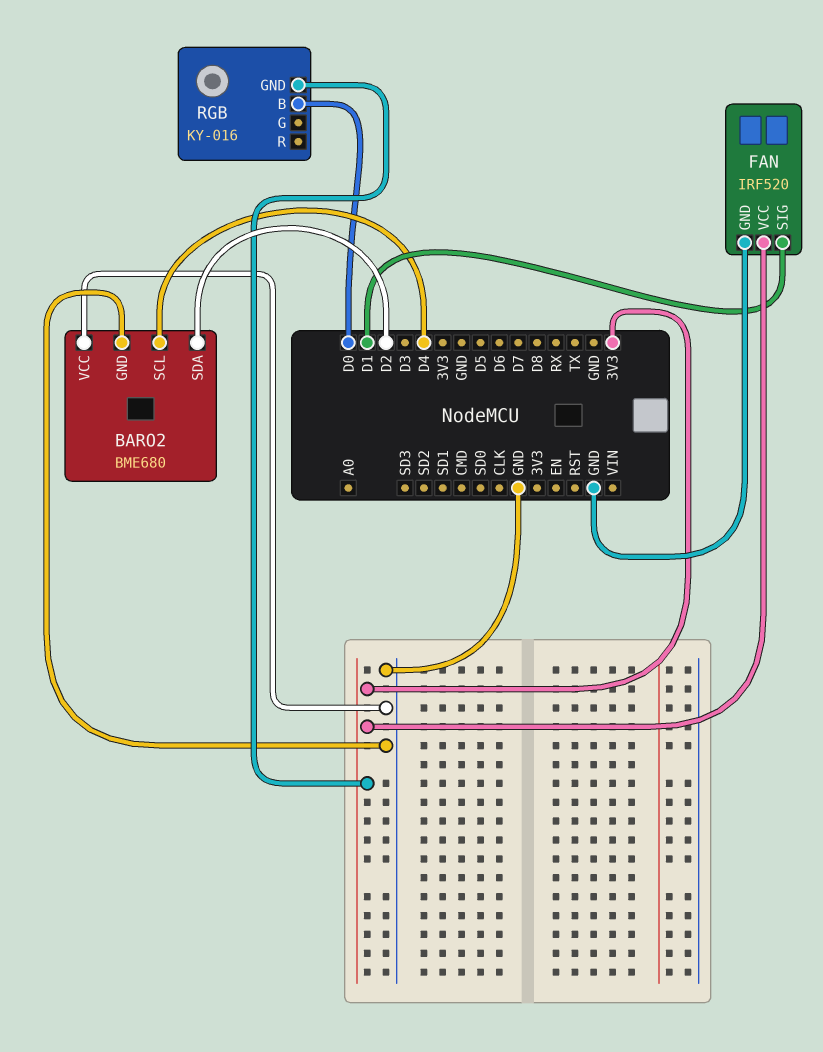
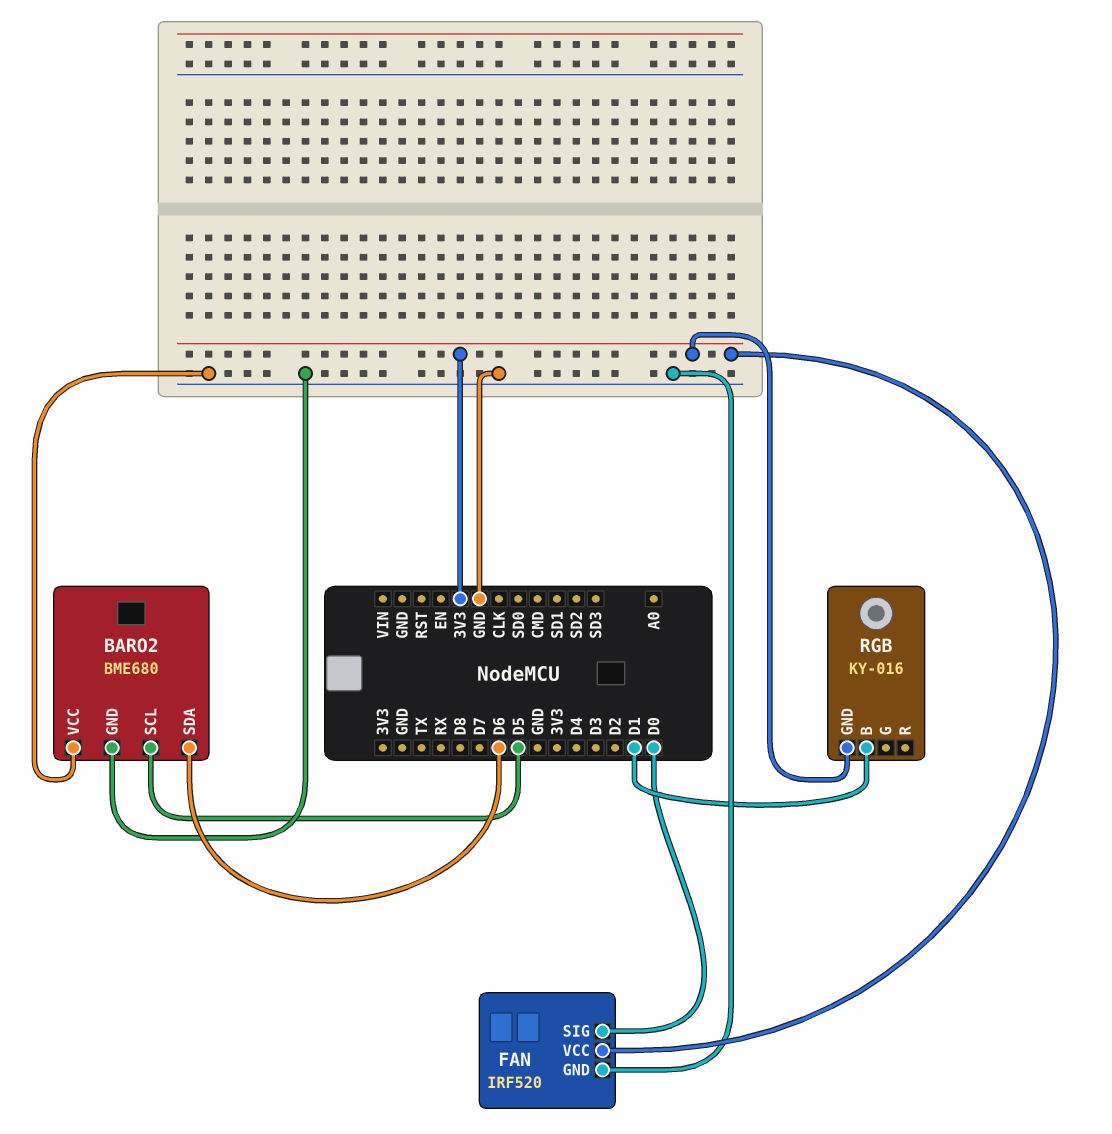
BARO2 pin SCL: D4 -> D5
BARO2 pin SDA: D2 -> D6
FAN pin SIG: D1 -> D0
RGB pin B: D0 -> D1

